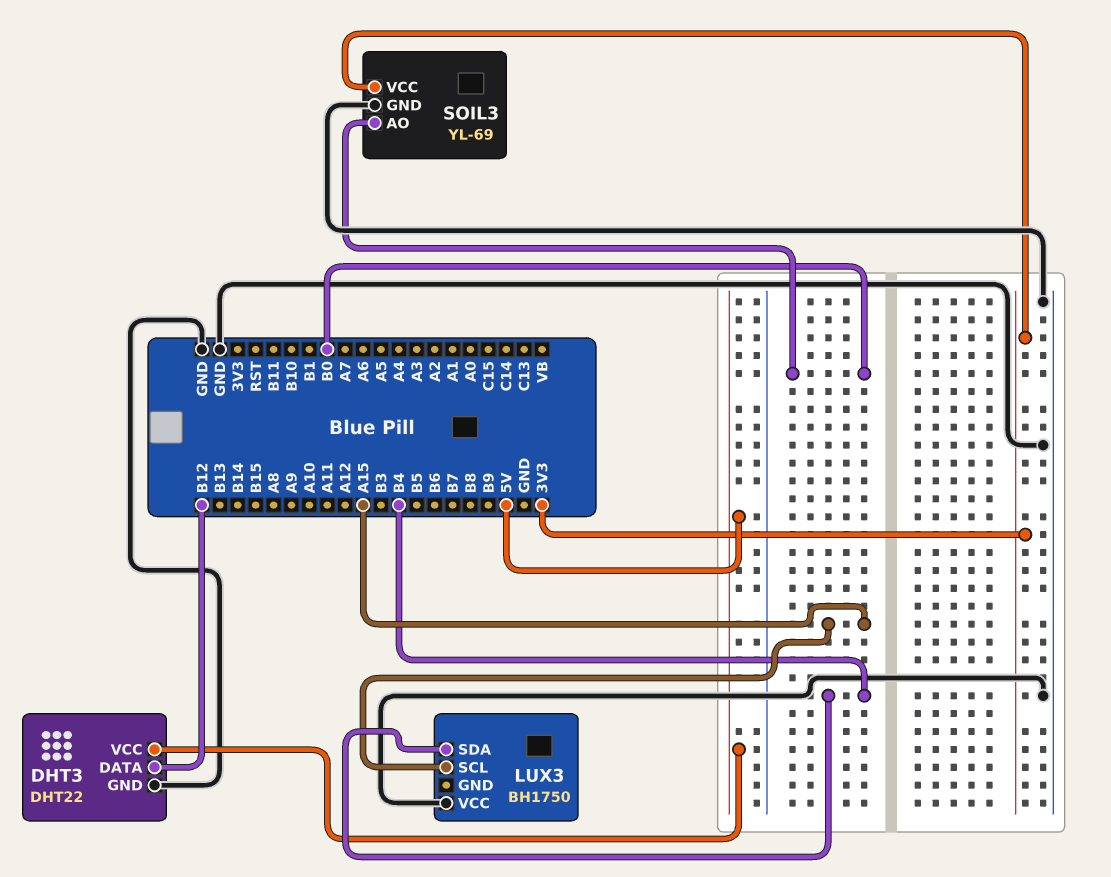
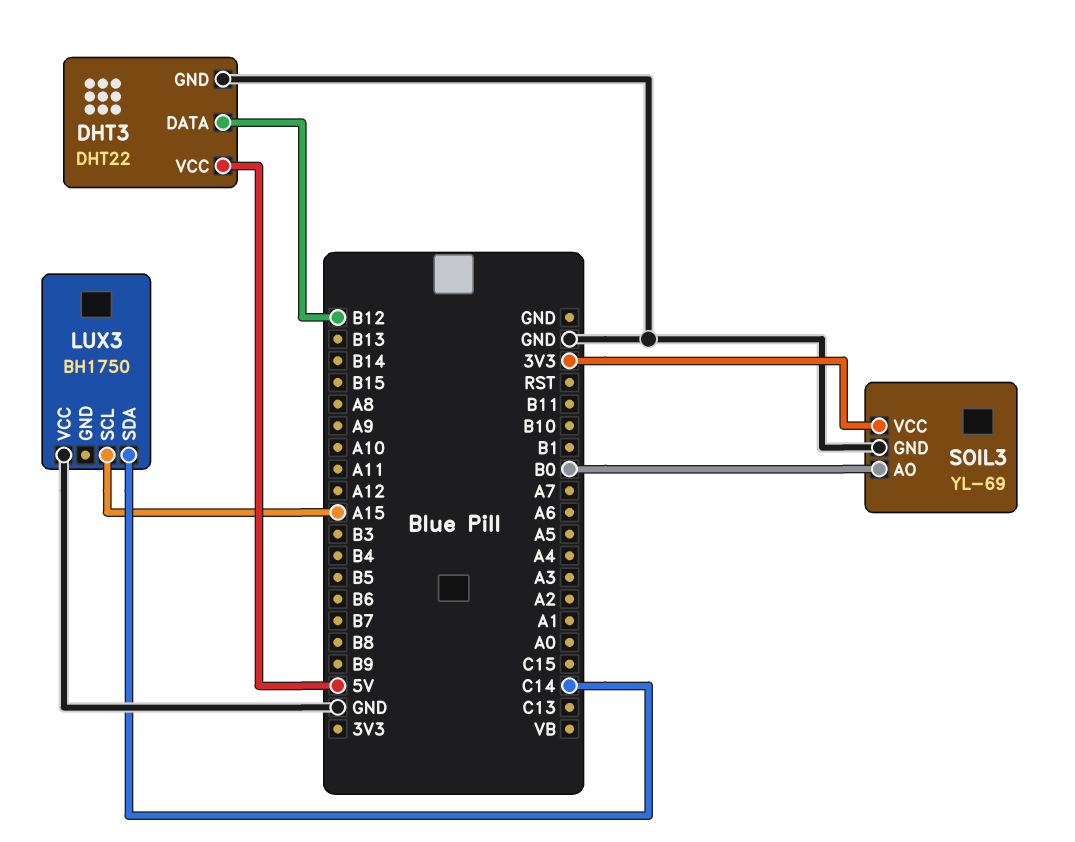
LUX3 pin SDA: B4 -> C14

